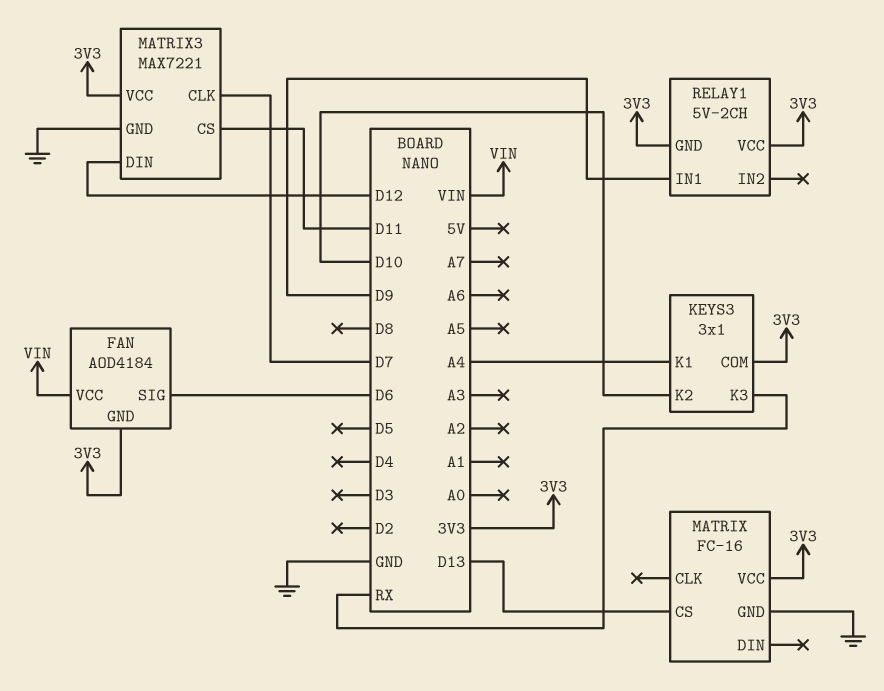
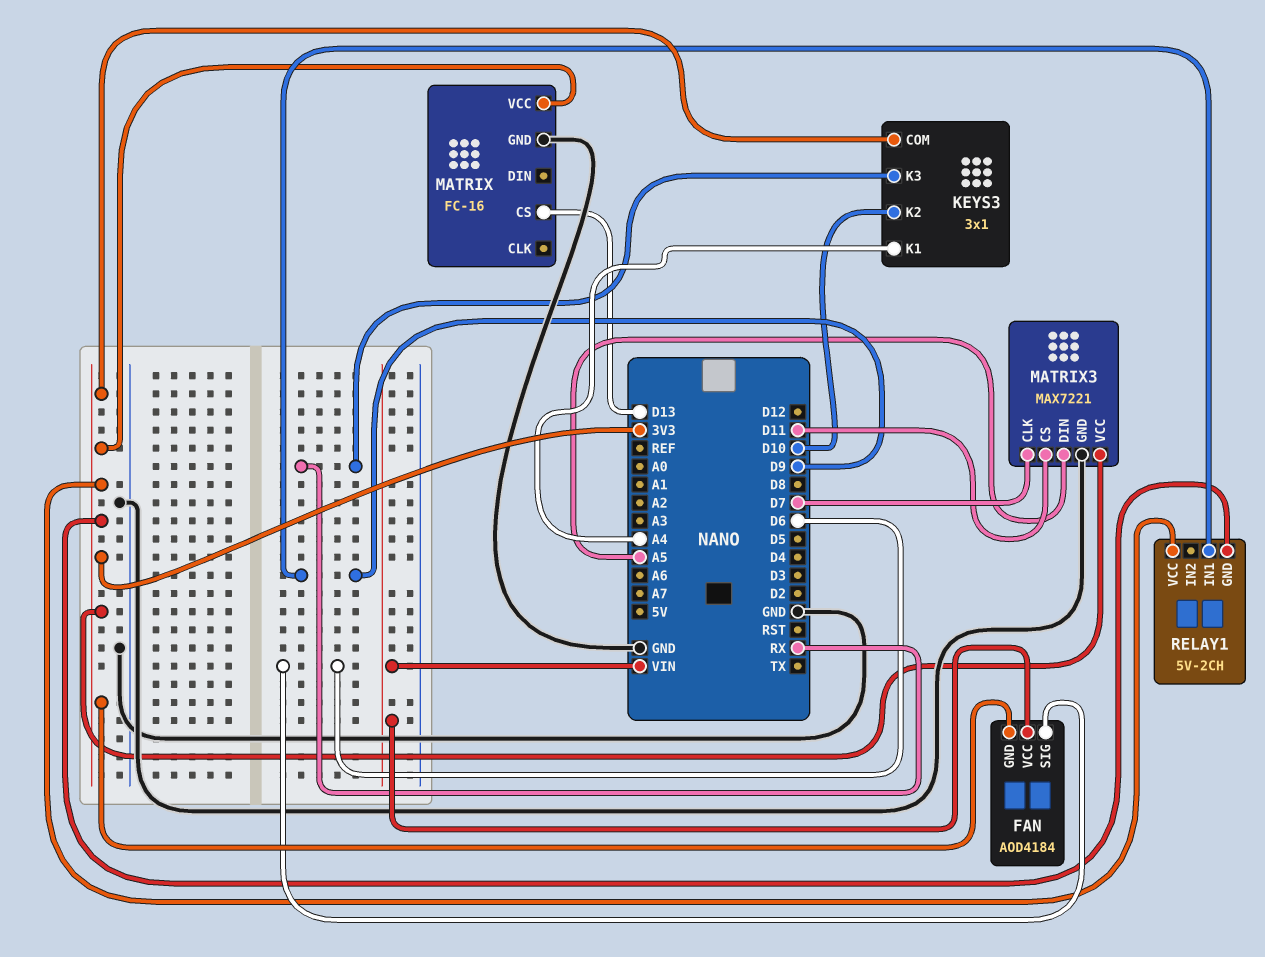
MATRIX3 pin DIN: D12 -> A5

